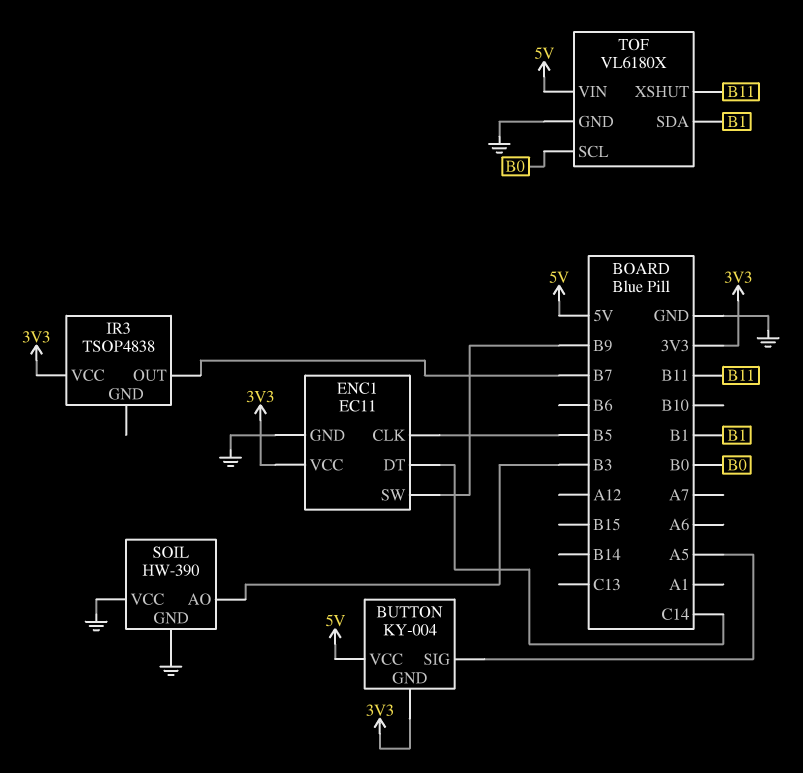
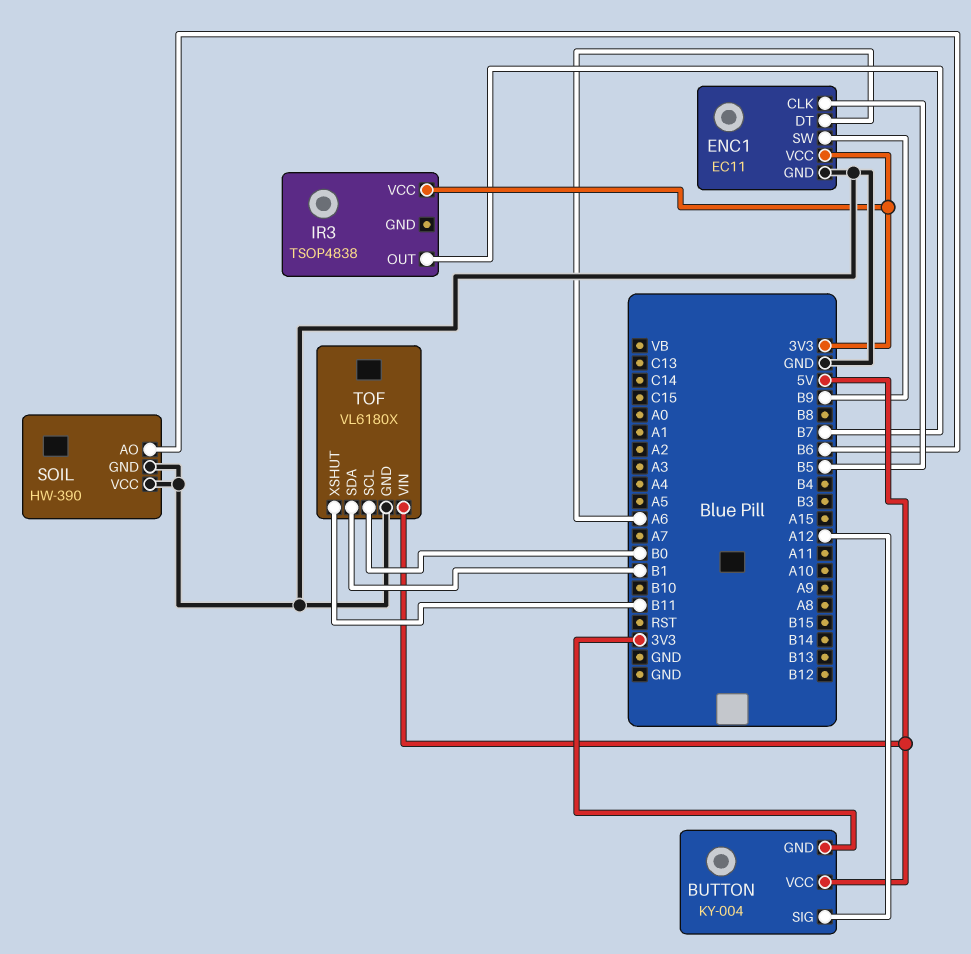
BUTTON pin SIG: A5 -> A12
ENC1 pin DT: C14 -> A6
SOIL pin AO: B3 -> B6

